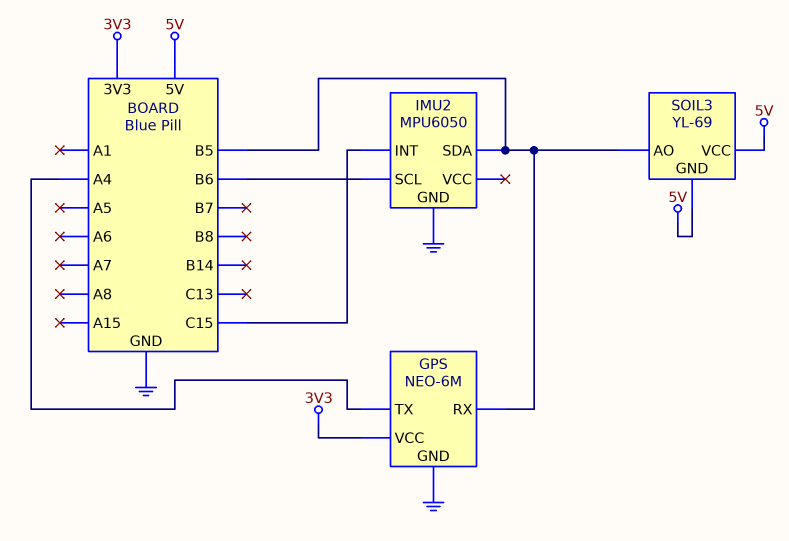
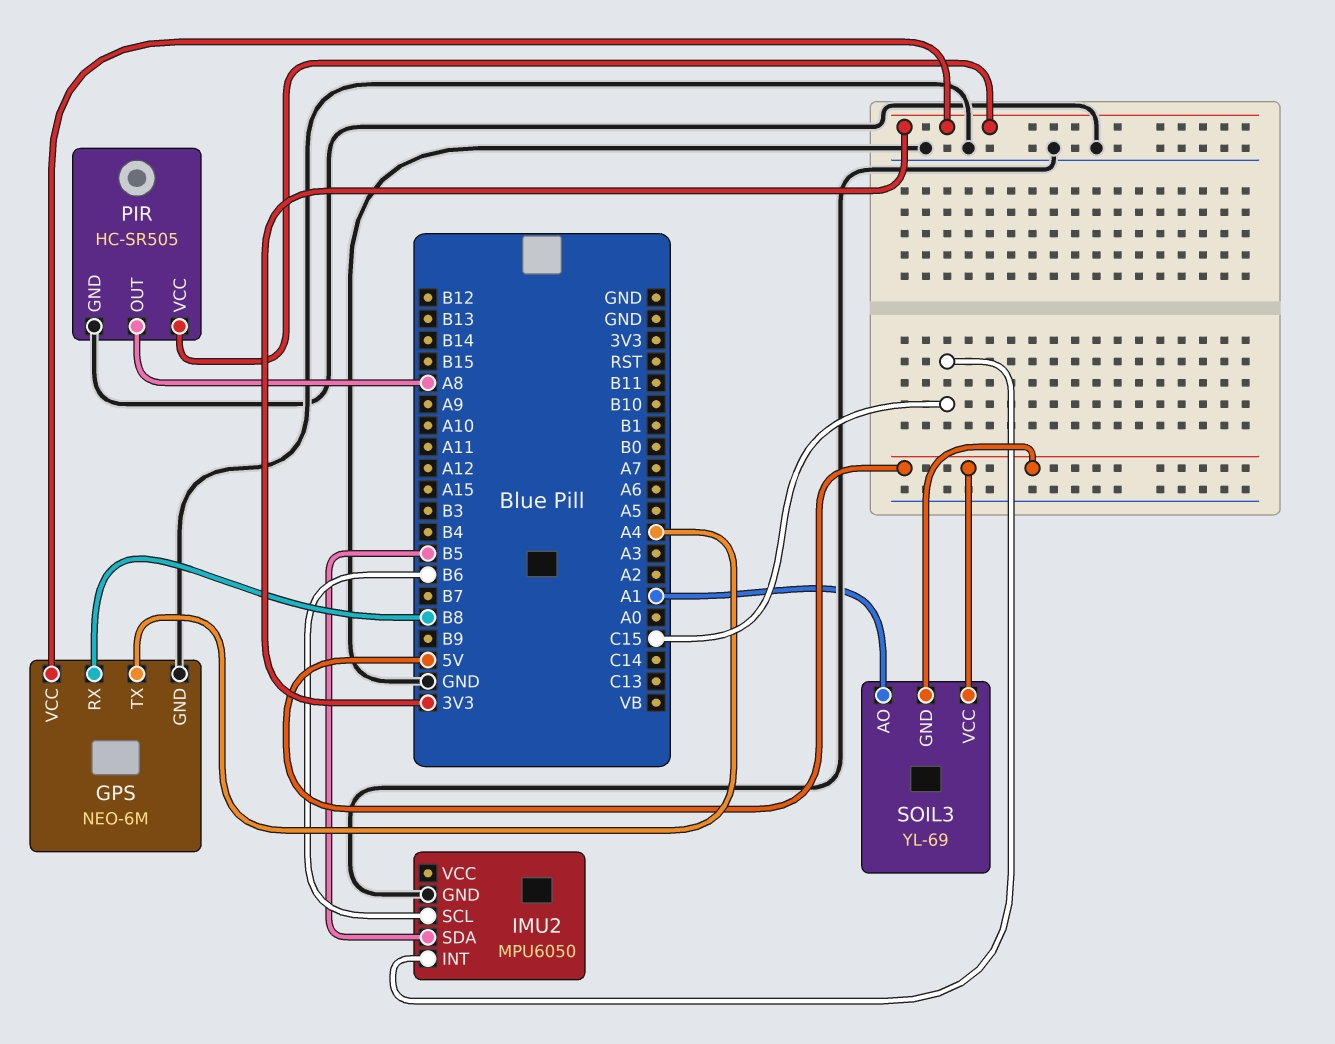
GPS pin RX: B5 -> B8
PIR: none -> HC-SR505
PIR pin GND: none -> GND
PIR pin OUT: none -> A8
PIR pin VCC: none -> 3V3
SOIL3 pin AO: B5 -> A1

